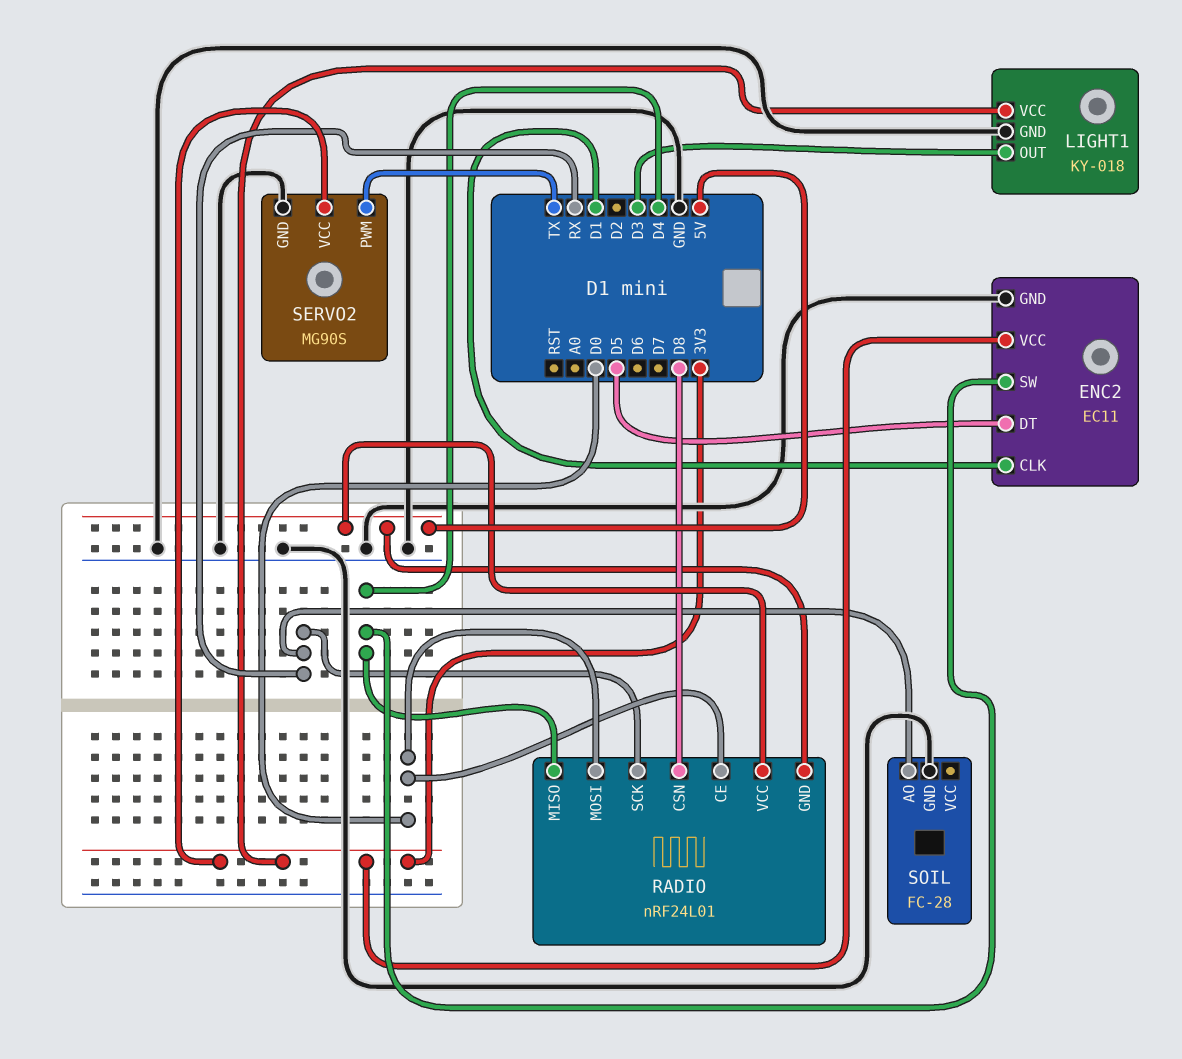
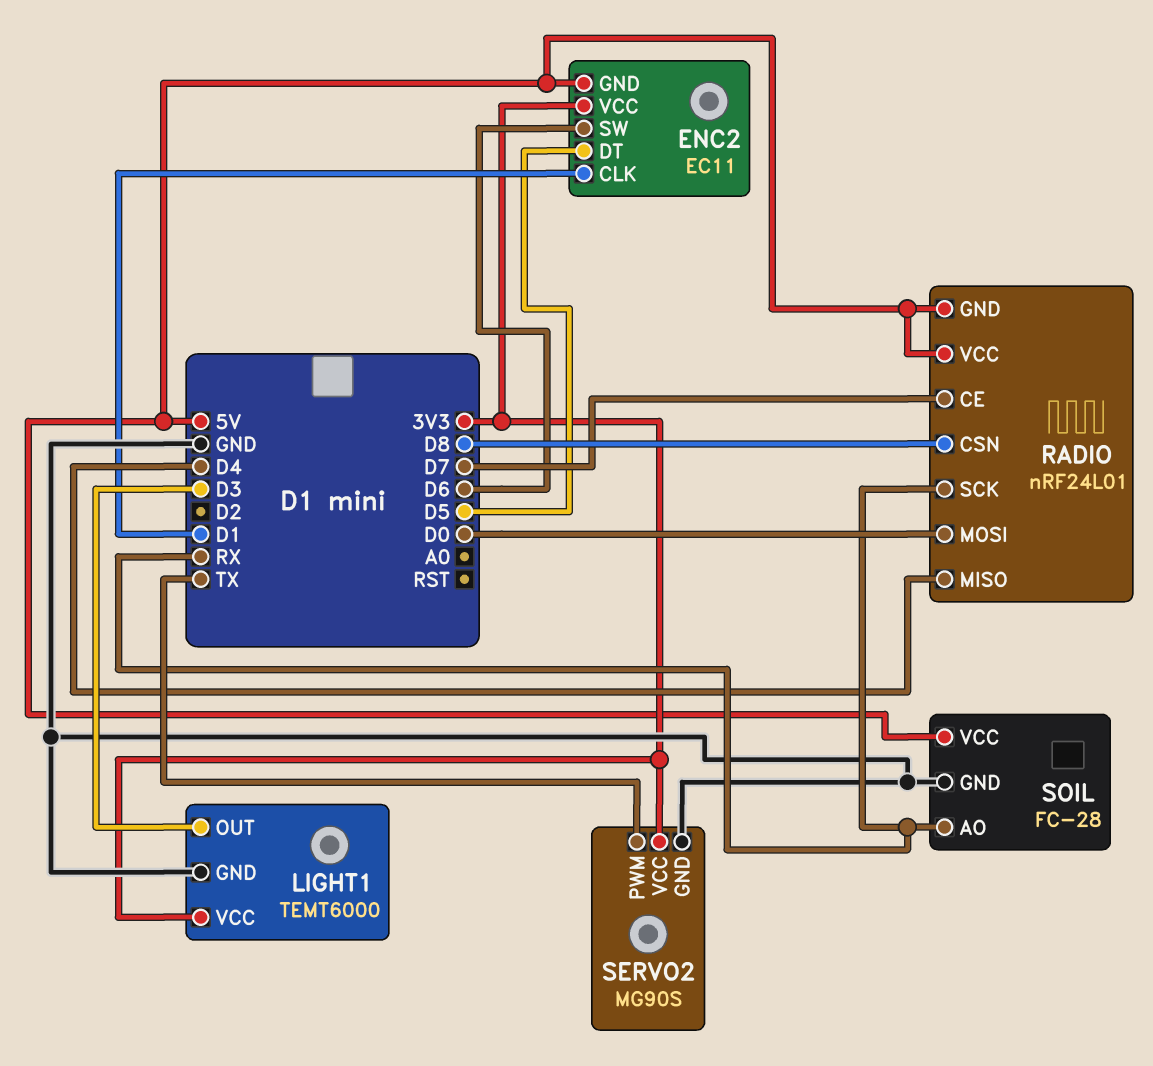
ENC2 pin GND: GND -> 5V
ENC2 pin SW: D4 -> D6
LIGHT1: KY-018 -> TEMT6000
RADIO pin CE: D0 -> D7
SOIL pin VCC: none -> 5V

